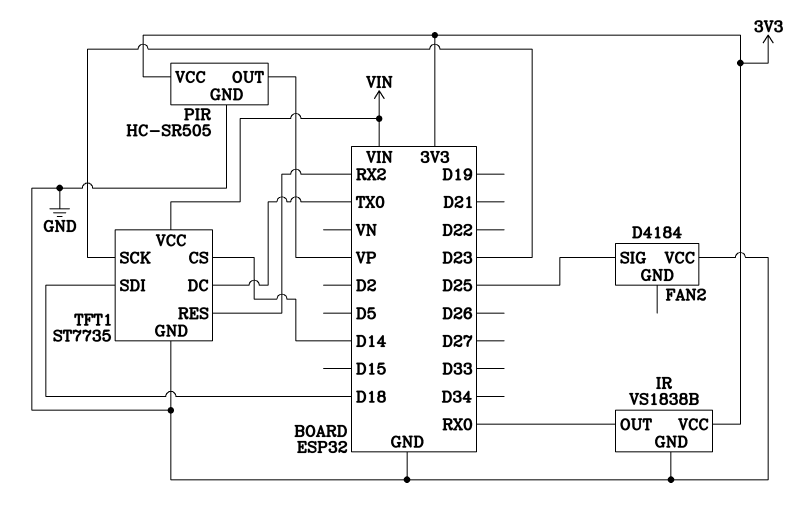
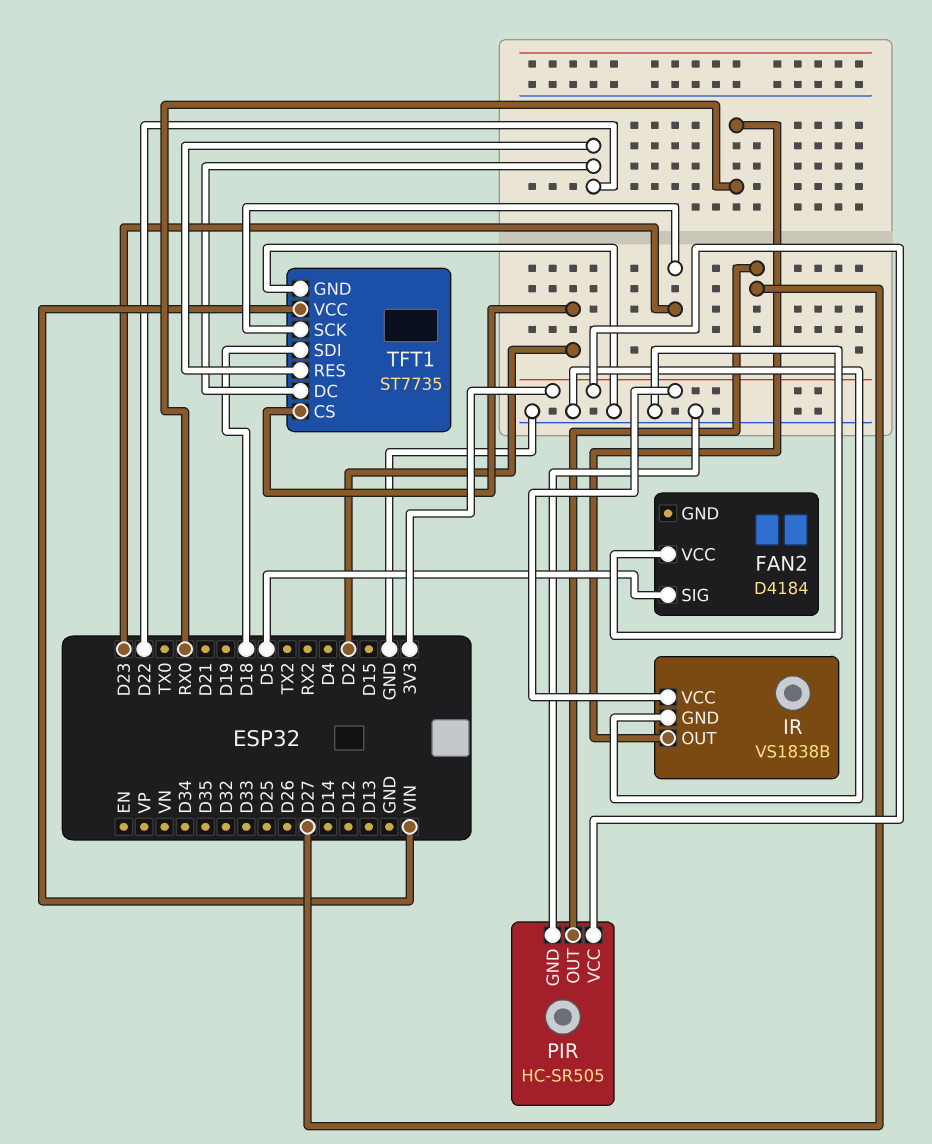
FAN2 pin SIG: D25 -> D5
PIR pin OUT: VP -> D27
TFT1 pin CS: D14 -> D2
TFT1 pin DC: TX0 -> D22
TFT1 pin RES: RX2 -> D22

